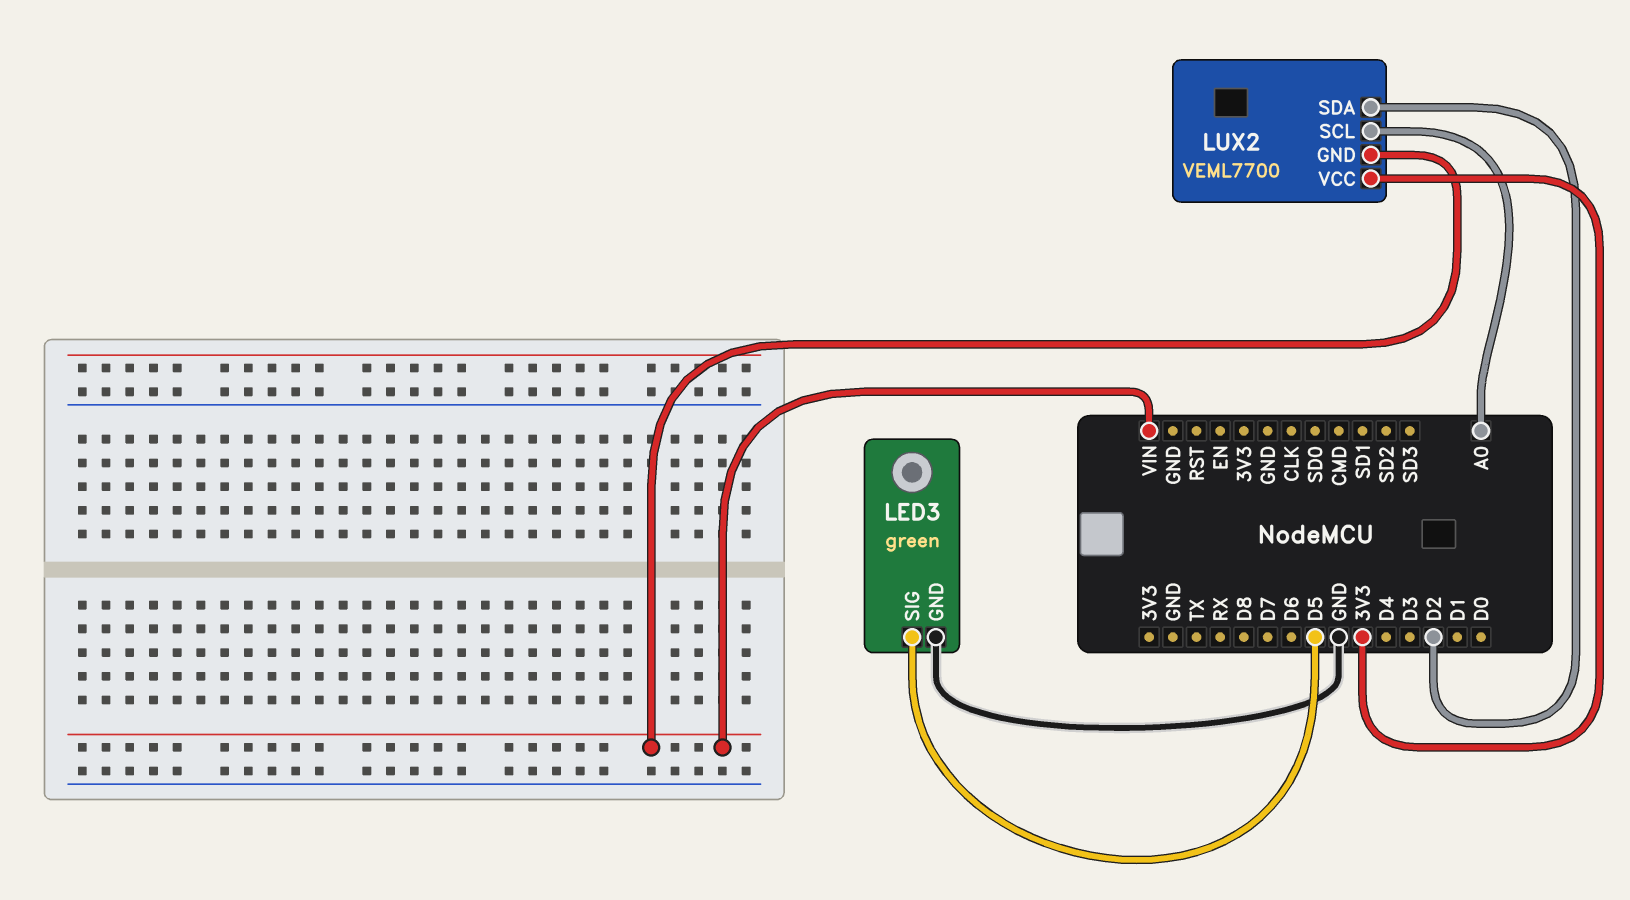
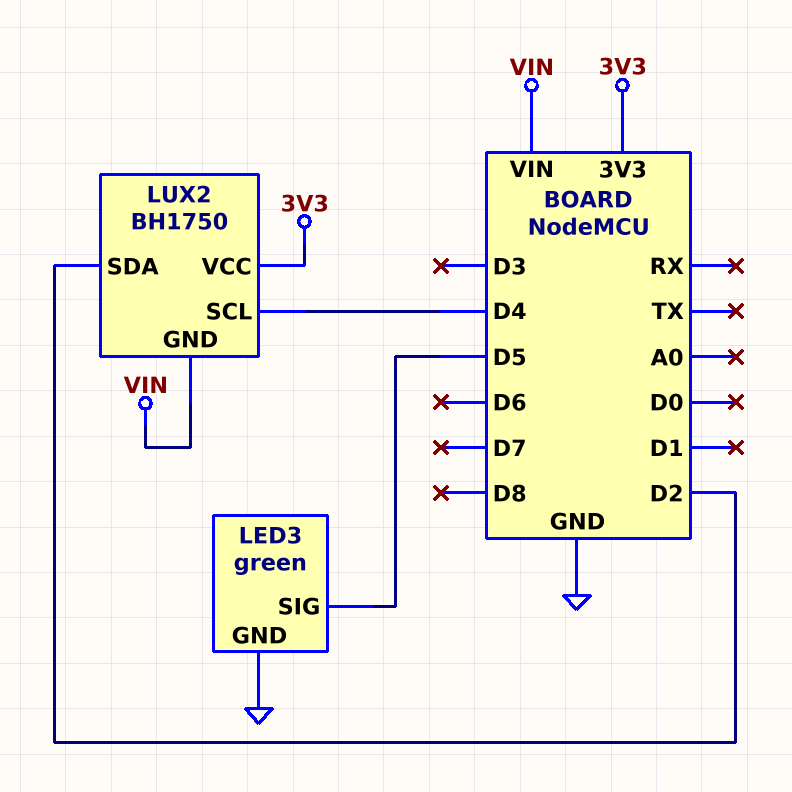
LUX2: VEML7700 -> BH1750
LUX2 pin SCL: A0 -> D4

